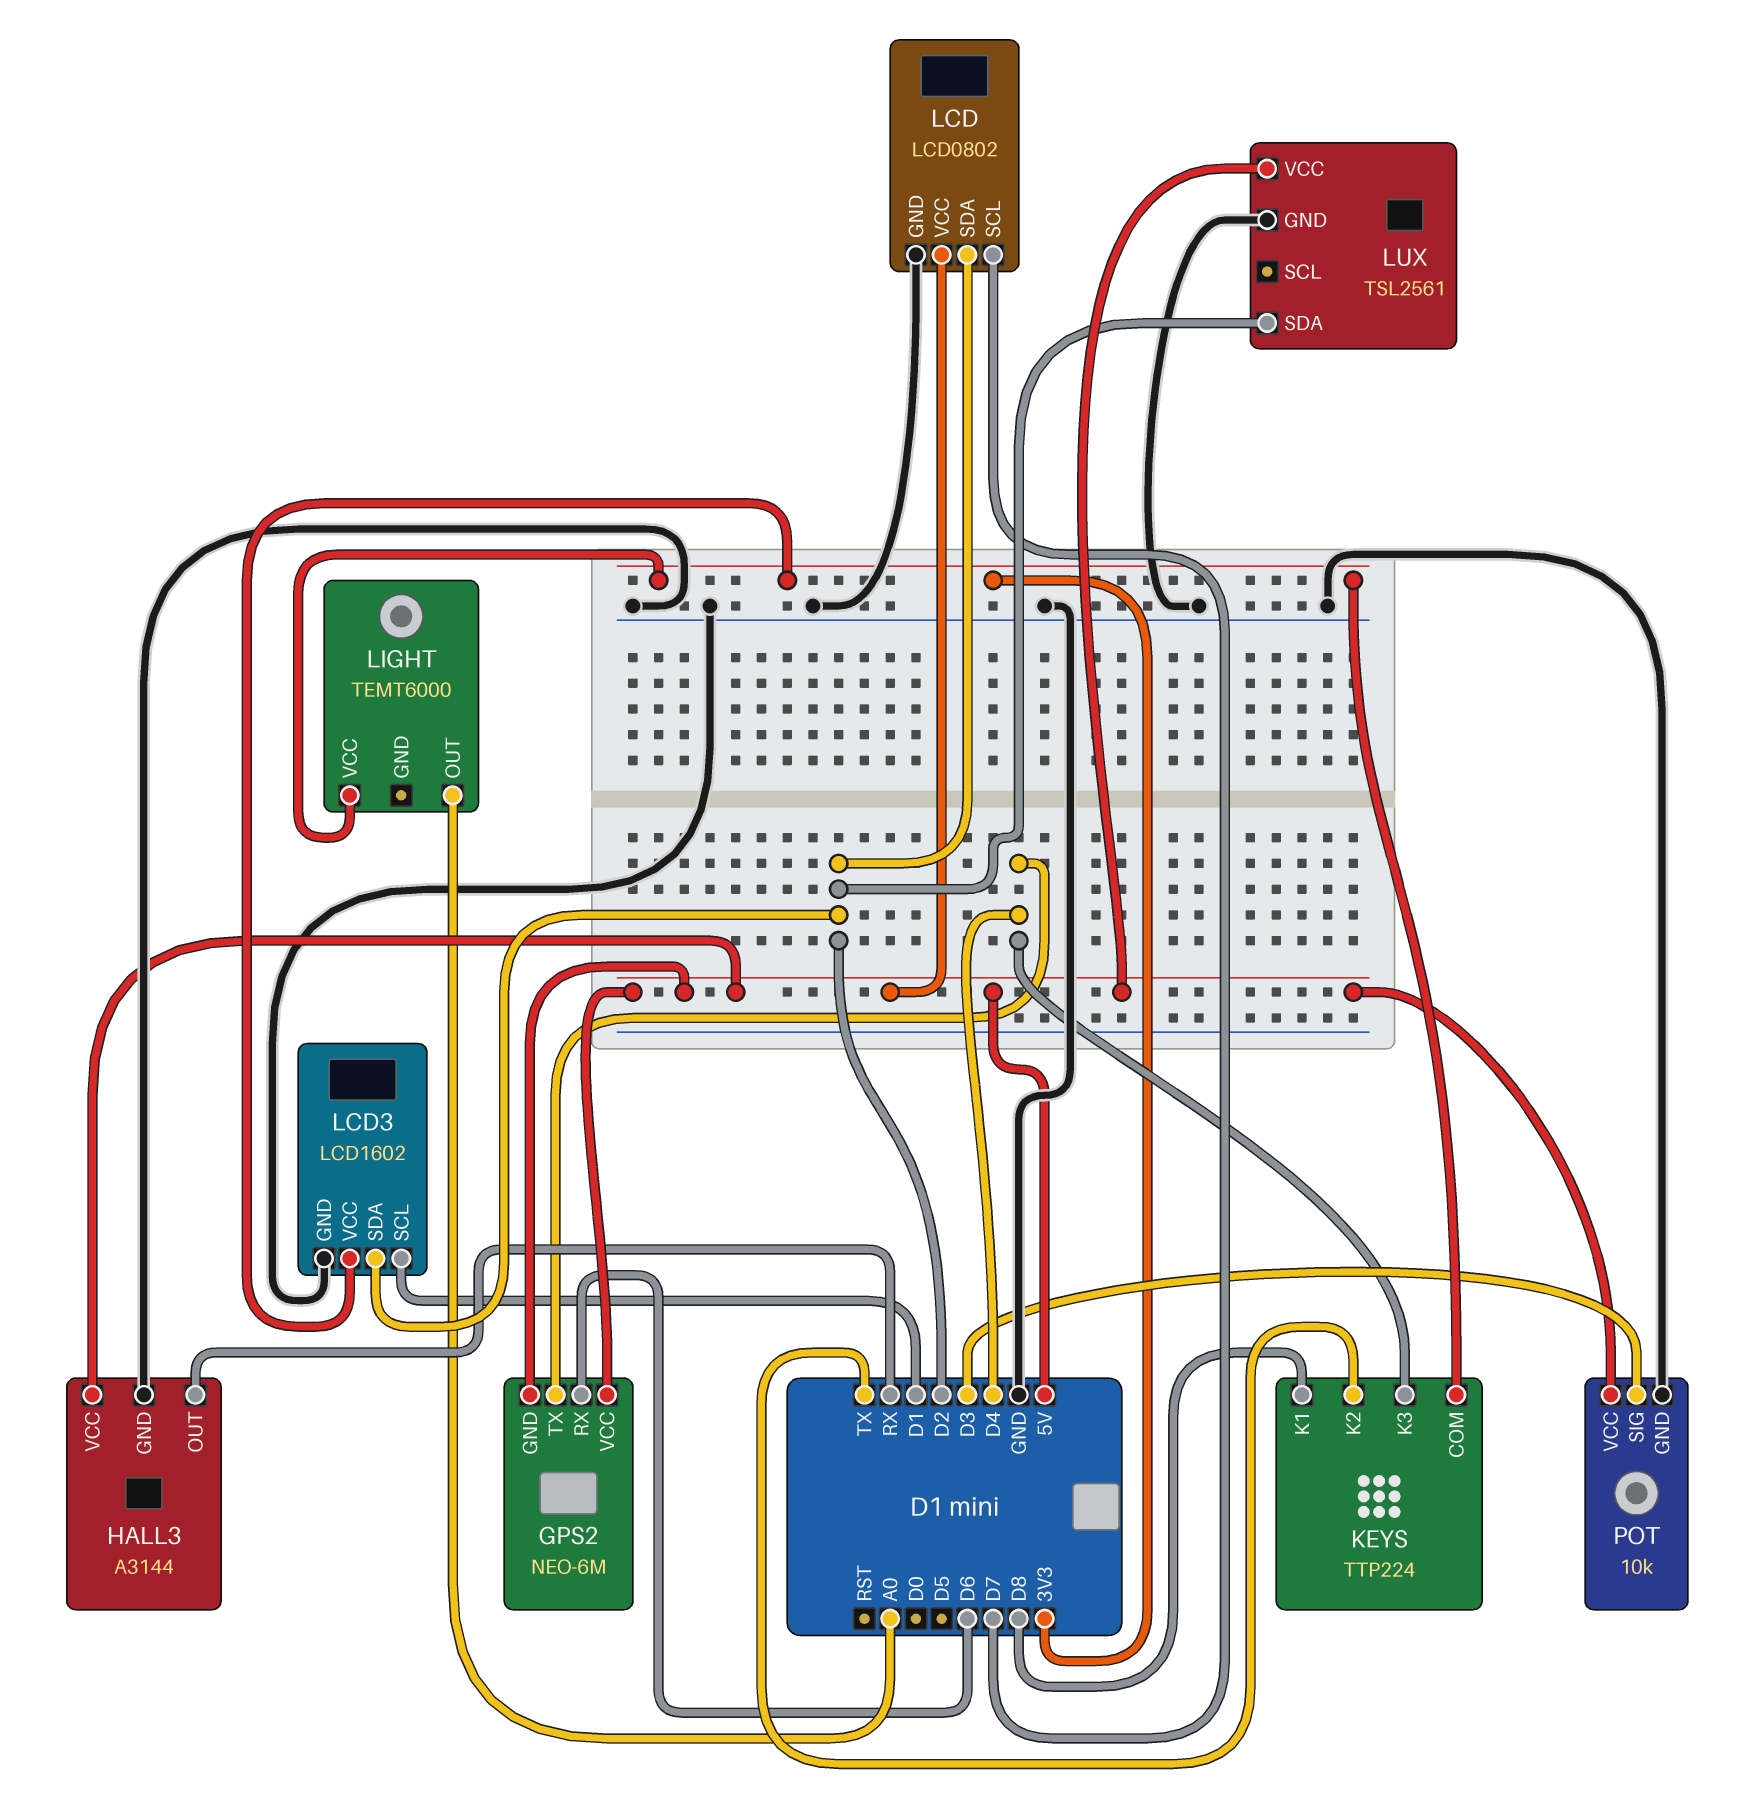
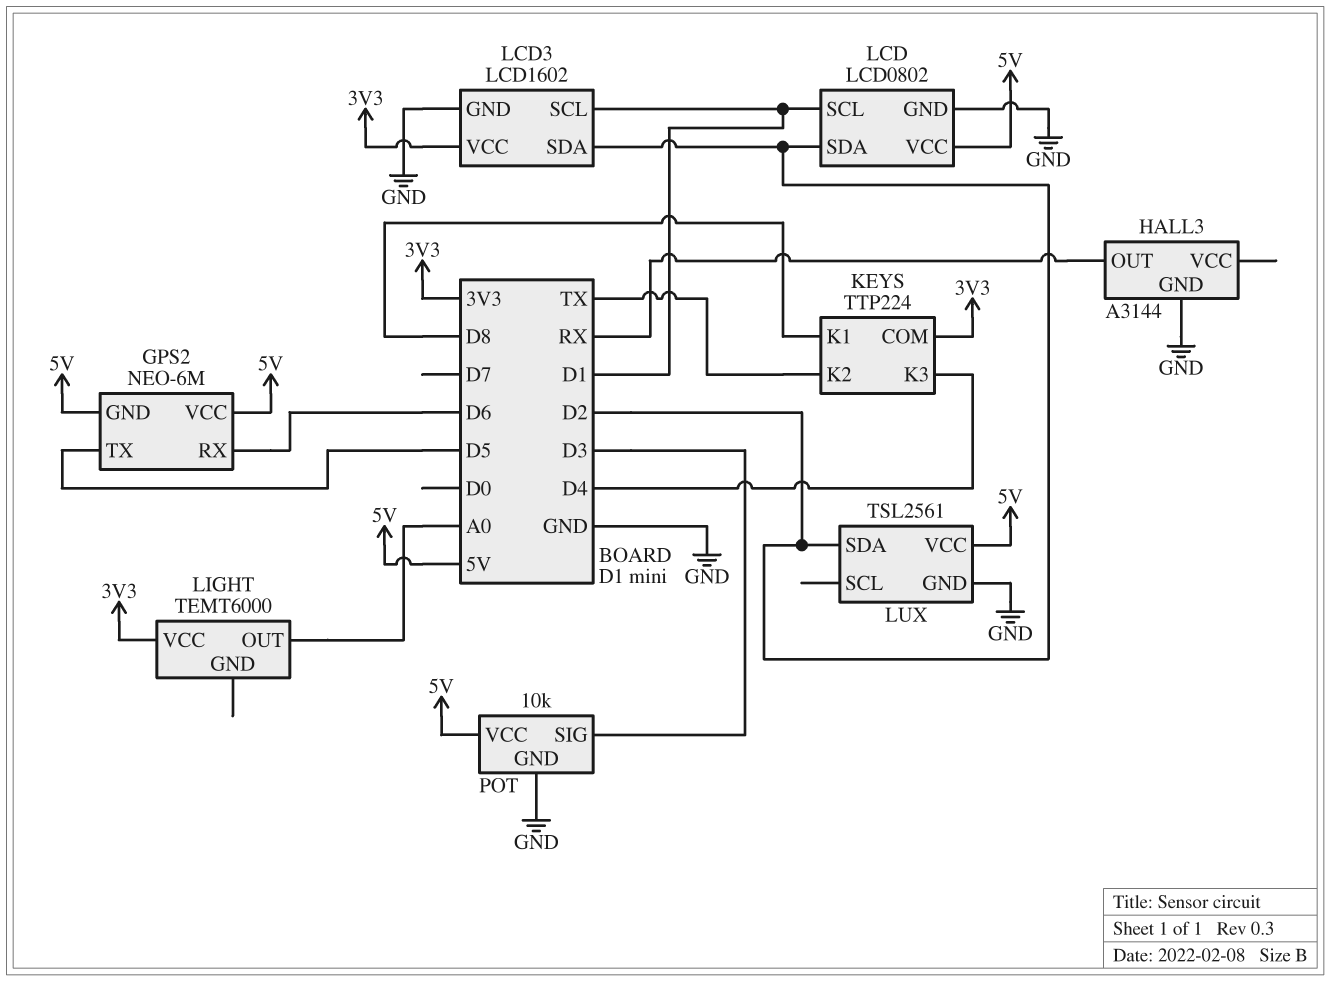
GPS2 pin TX: D4 -> D5
HALL3 pin VCC: 5V -> none
LCD pin SCL: D7 -> D1

